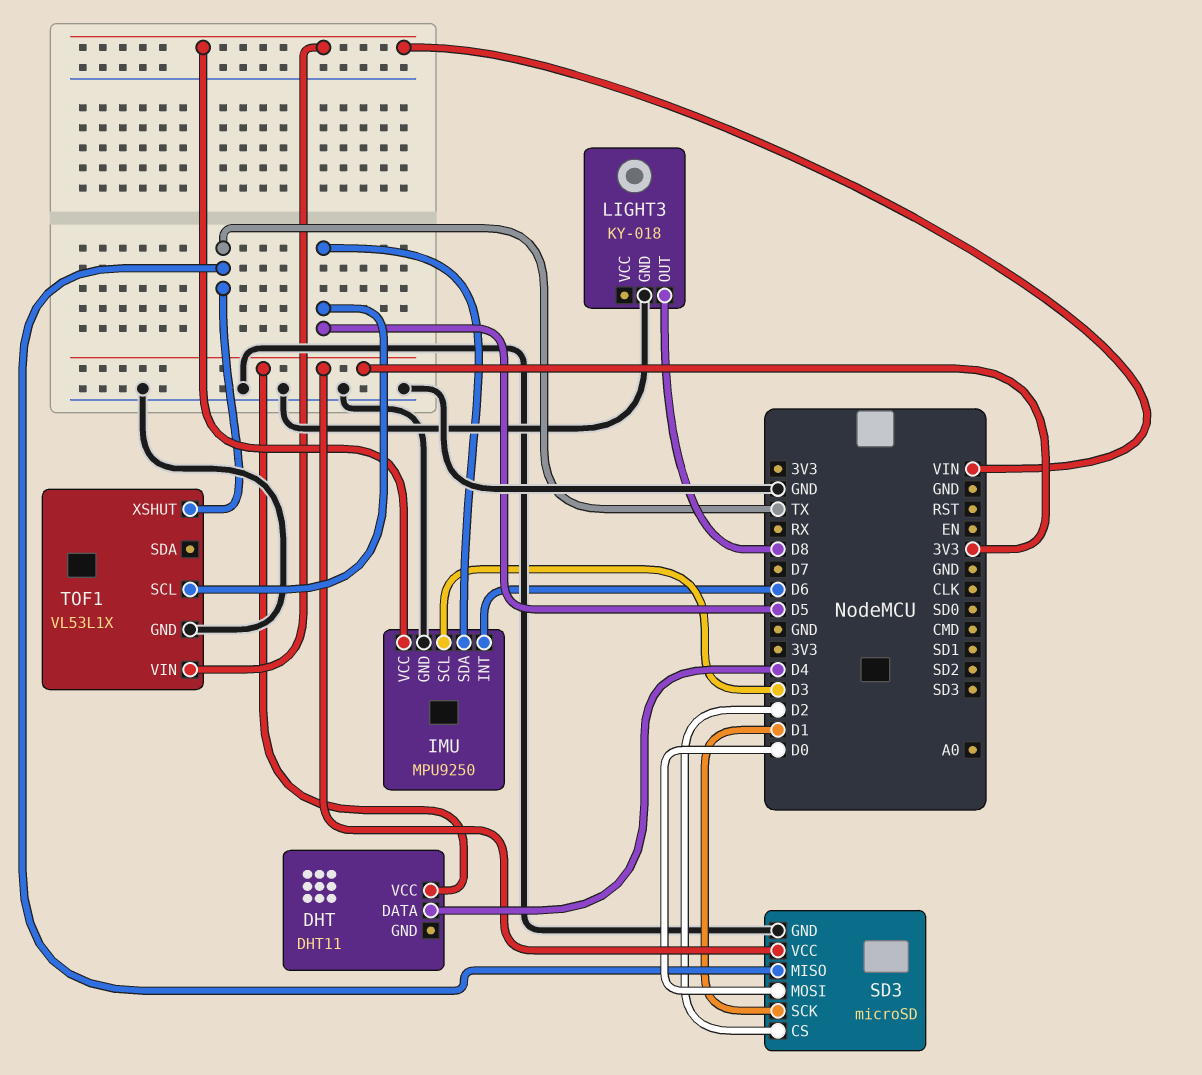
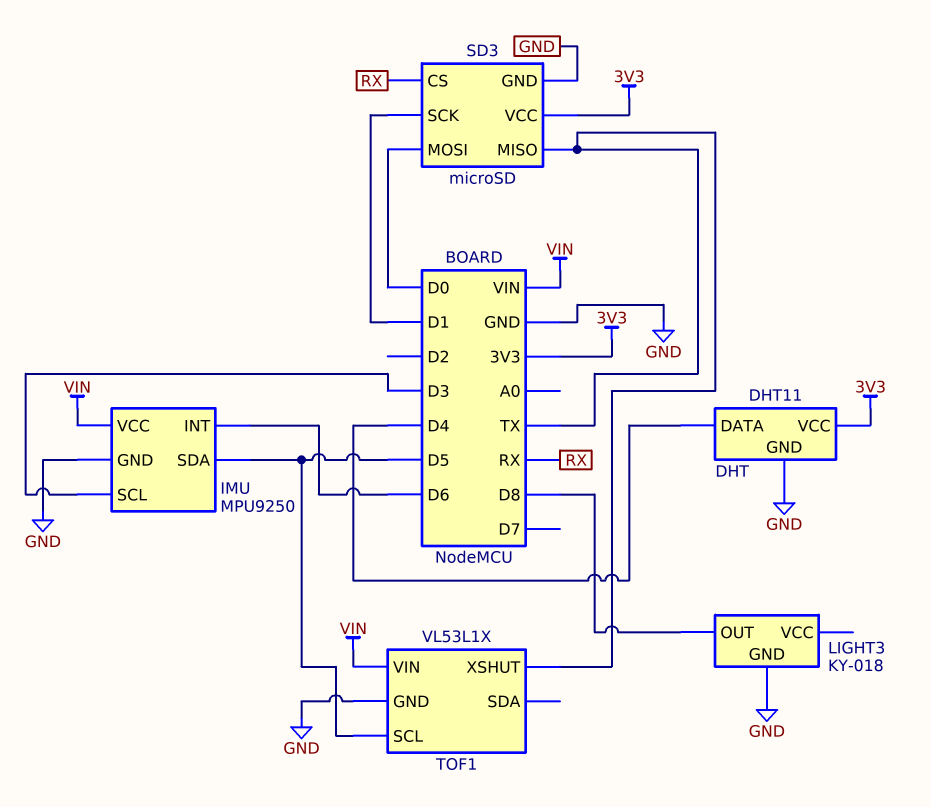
DHT pin GND: none -> GND
SD3 pin CS: D2 -> RX

